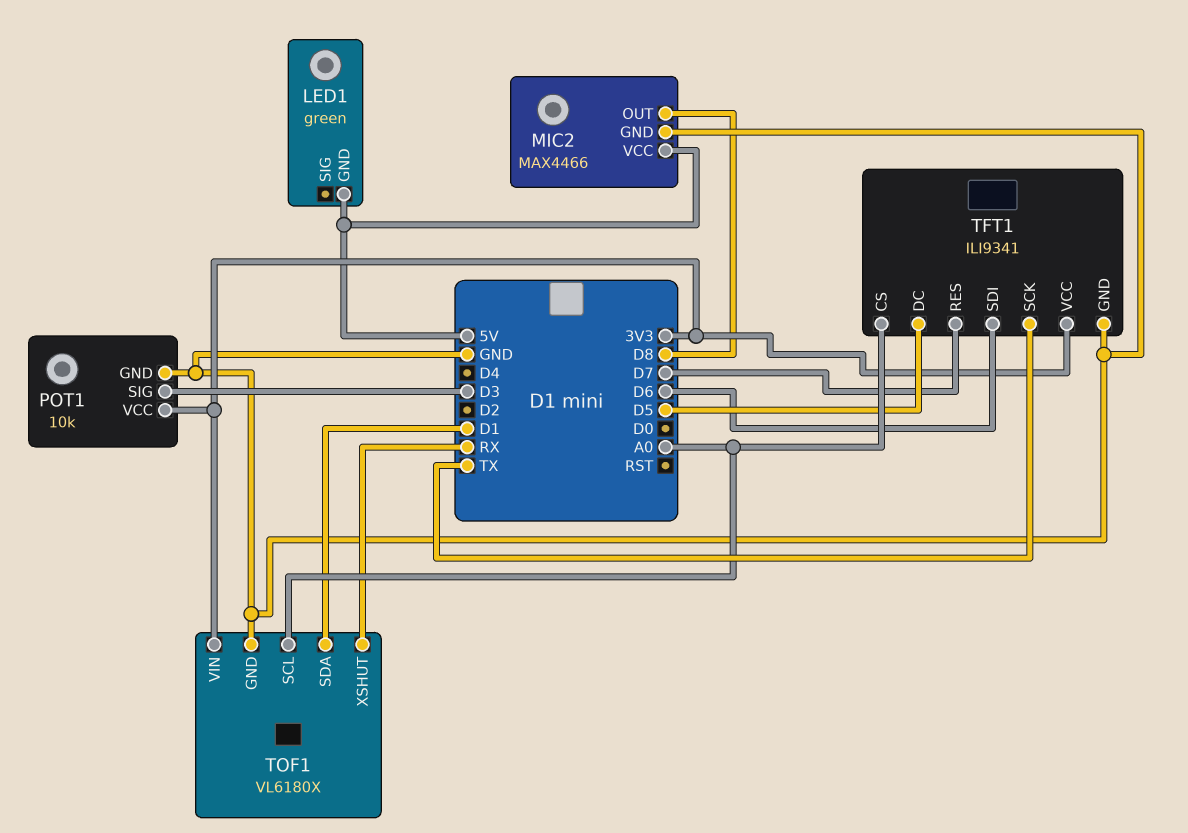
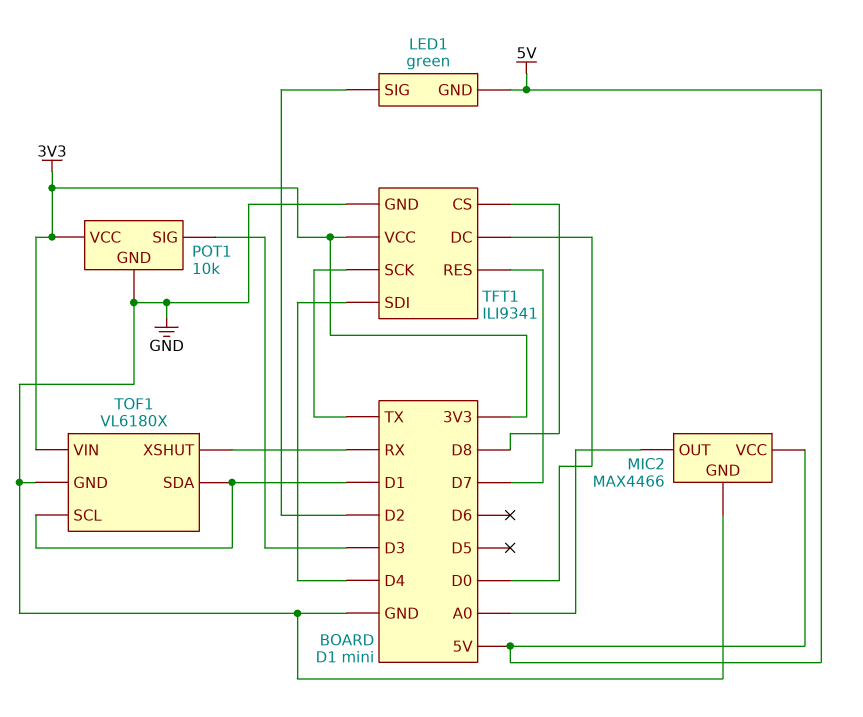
LED1 pin SIG: none -> D2
MIC2 pin OUT: D8 -> A0
TFT1 pin CS: A0 -> D8
TFT1 pin DC: D5 -> D0
TFT1 pin SDI: D6 -> D4
TOF1 pin SCL: A0 -> D1

